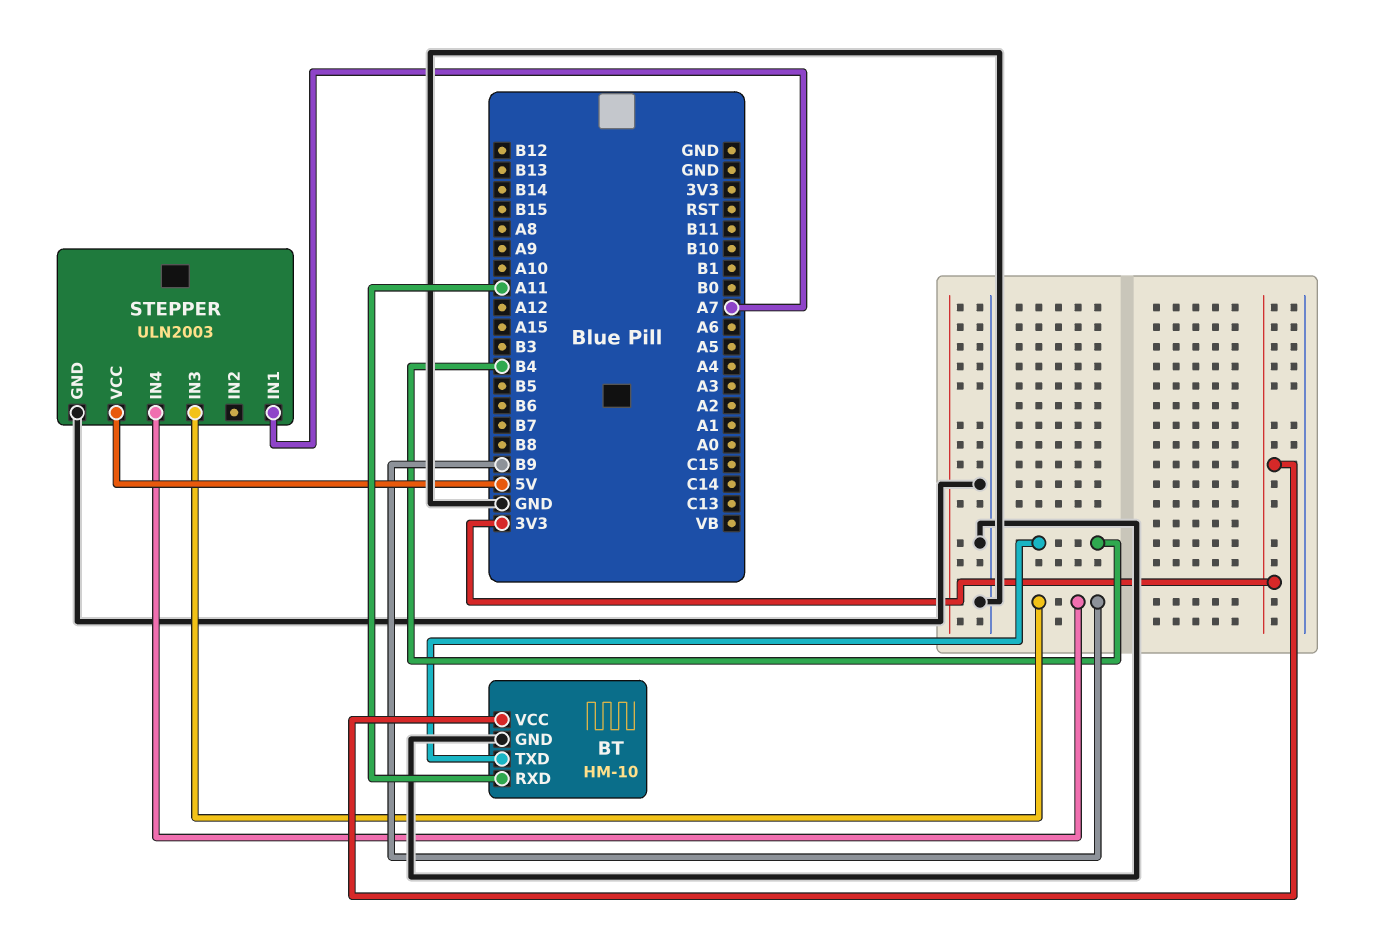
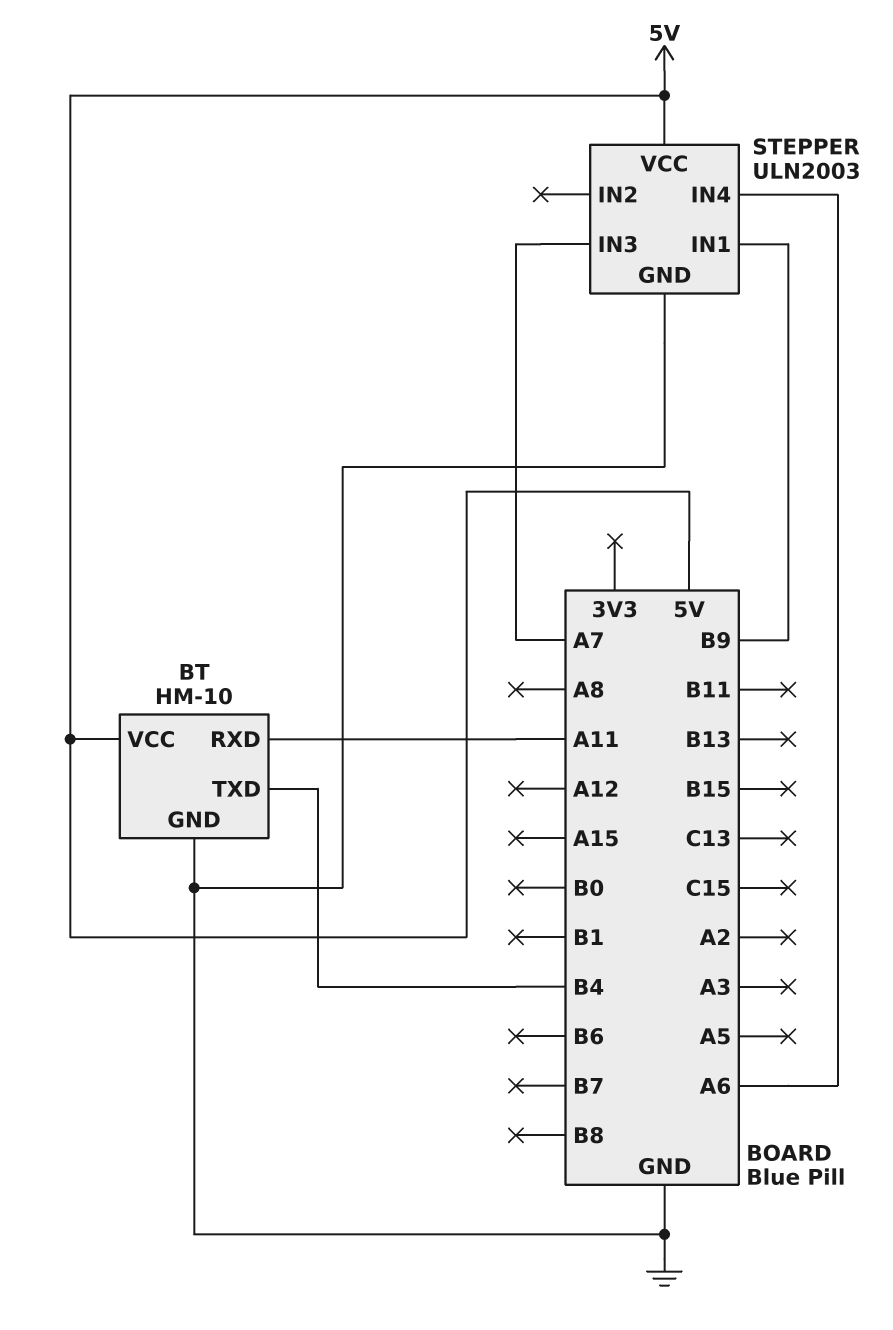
BT pin VCC: 3V3 -> 5V
STEPPER pin IN1: A7 -> B9
STEPPER pin IN3: B9 -> A7
STEPPER pin IN4: B9 -> A6

